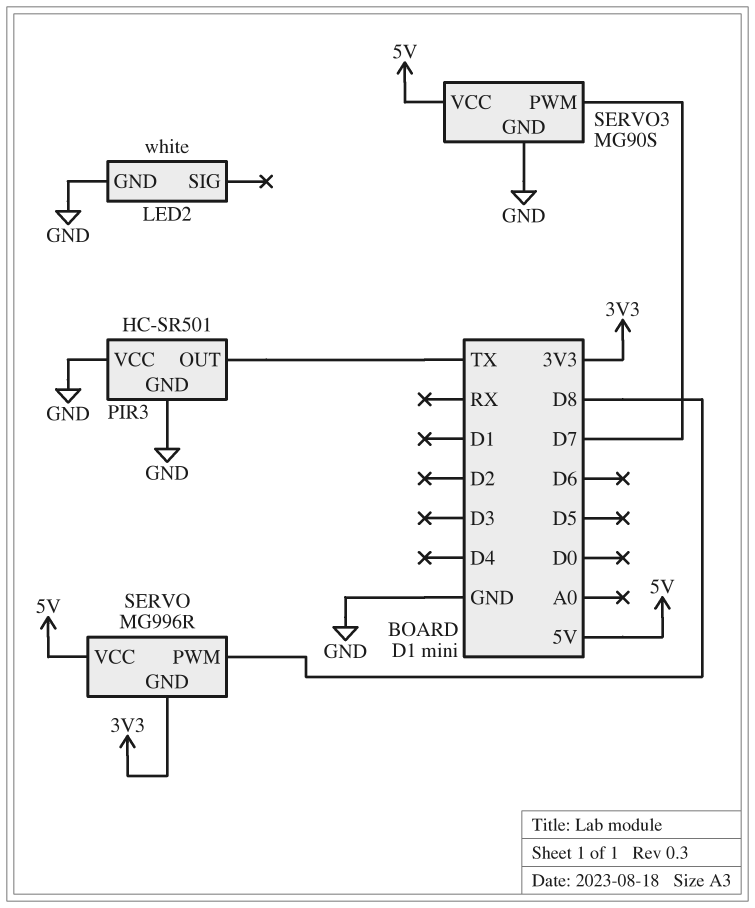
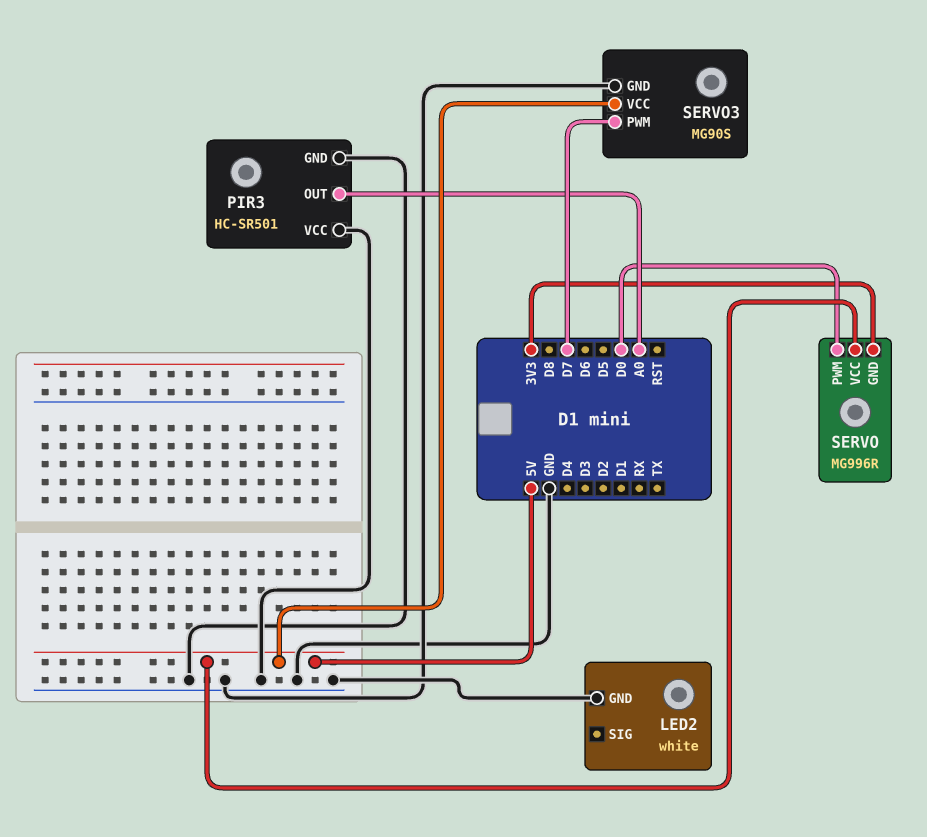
PIR3 pin OUT: TX -> A0
SERVO pin PWM: D8 -> D0

